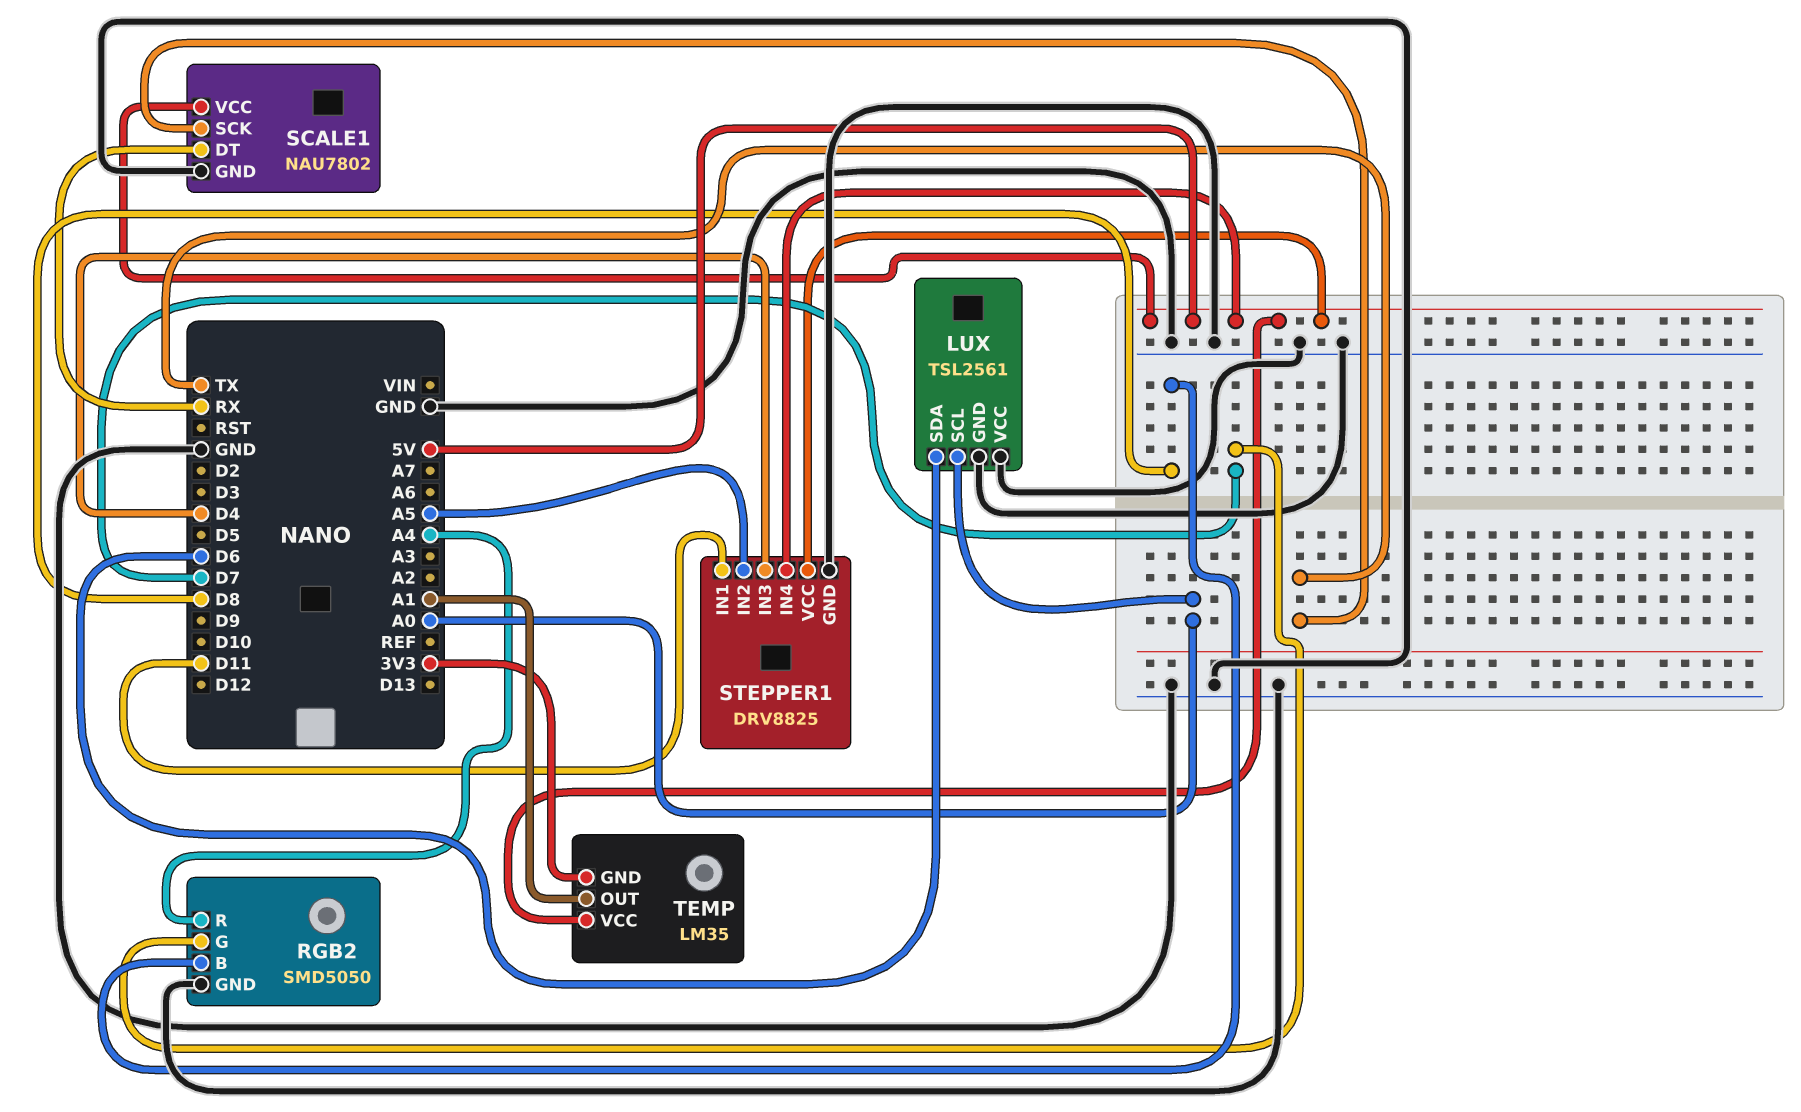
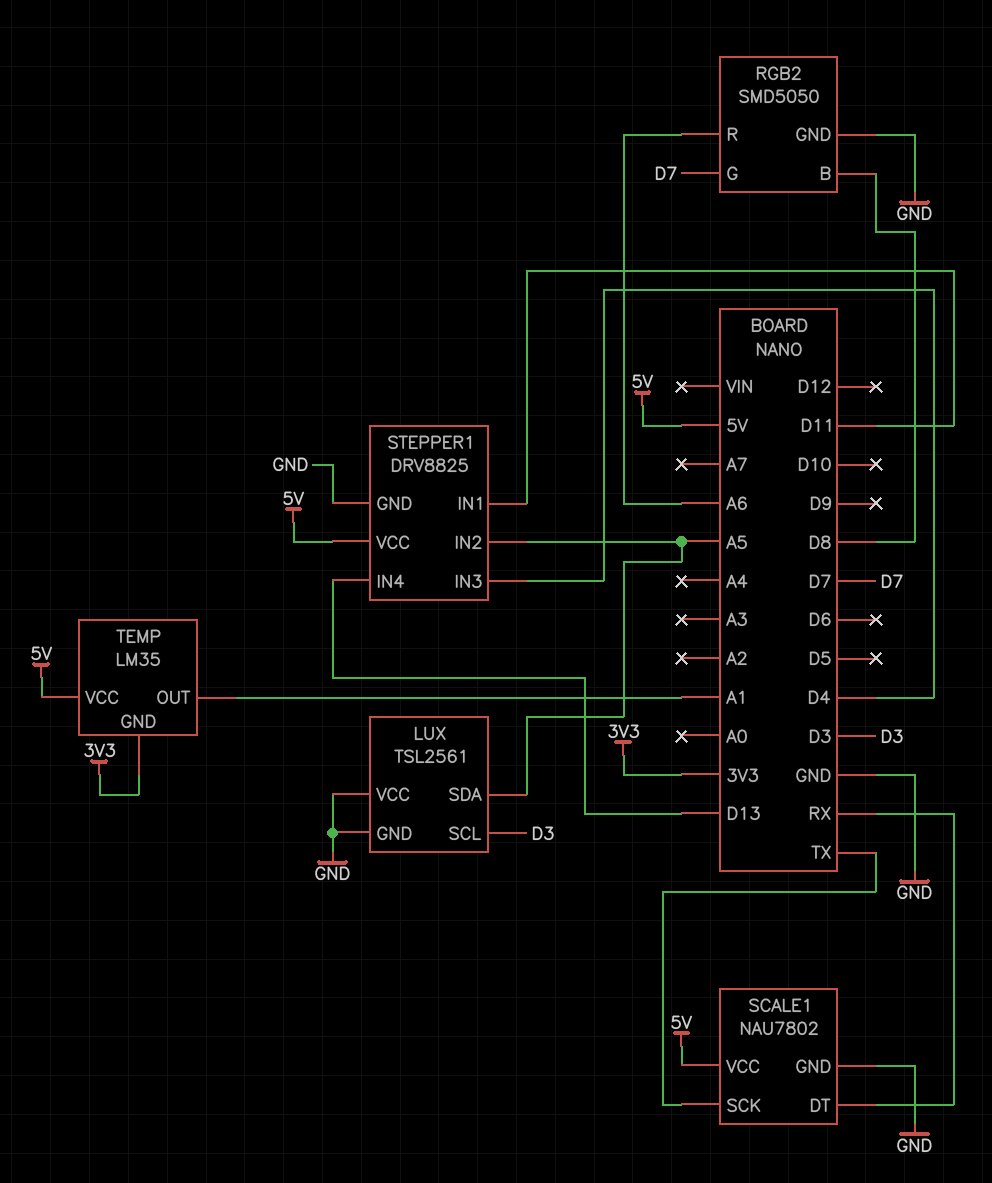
LUX pin SCL: A0 -> D3
LUX pin SDA: D6 -> A5
RGB2 pin R: A4 -> A6
STEPPER1 pin IN4: 5V -> D13

